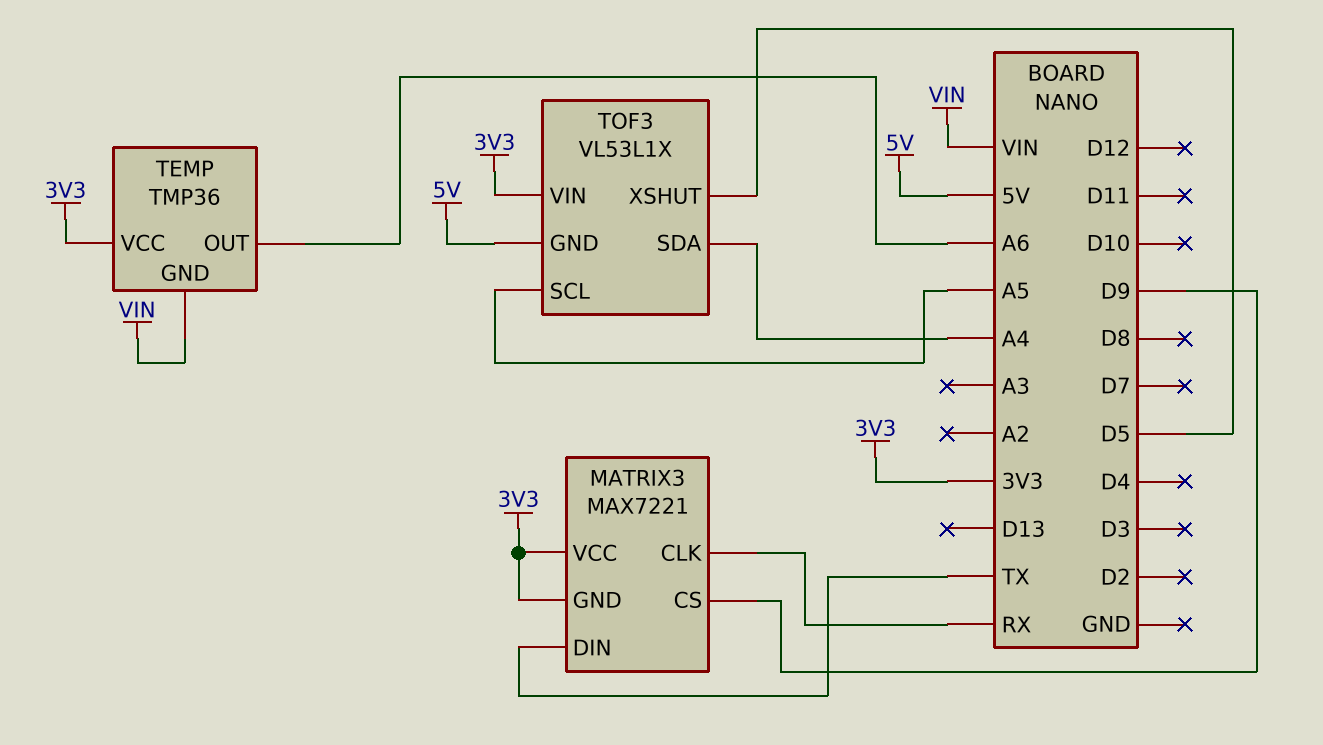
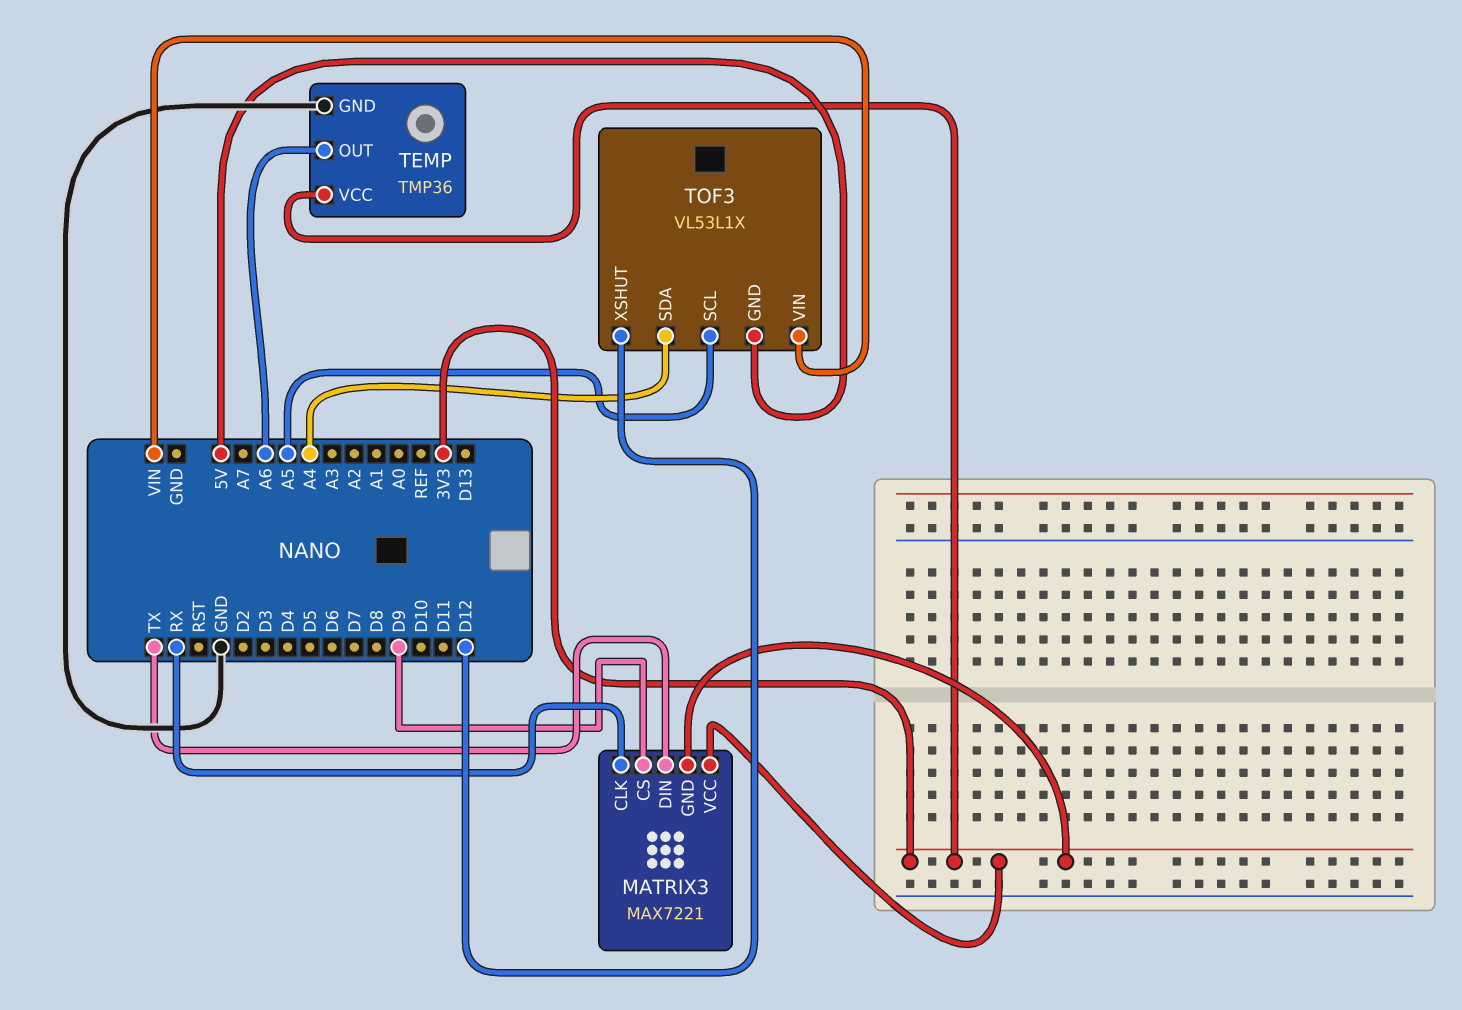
TEMP pin GND: VIN -> GND
TOF3 pin VIN: 3V3 -> VIN
TOF3 pin XSHUT: D5 -> D12

